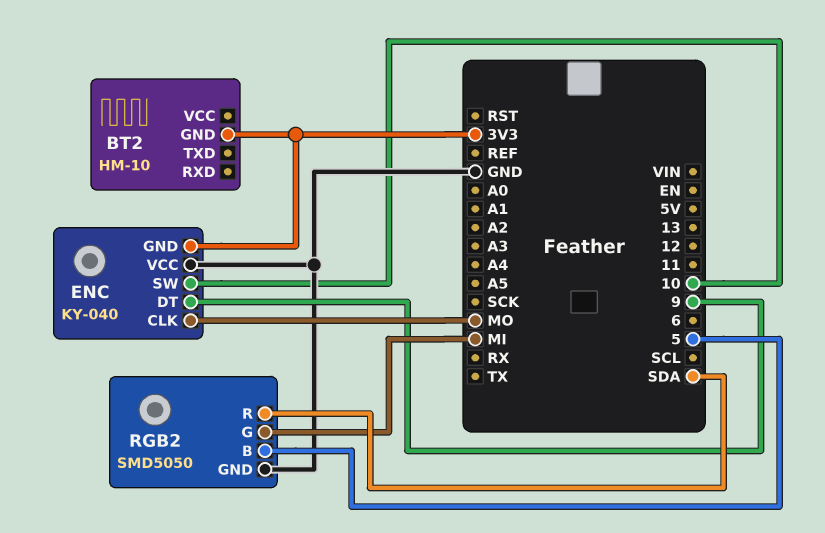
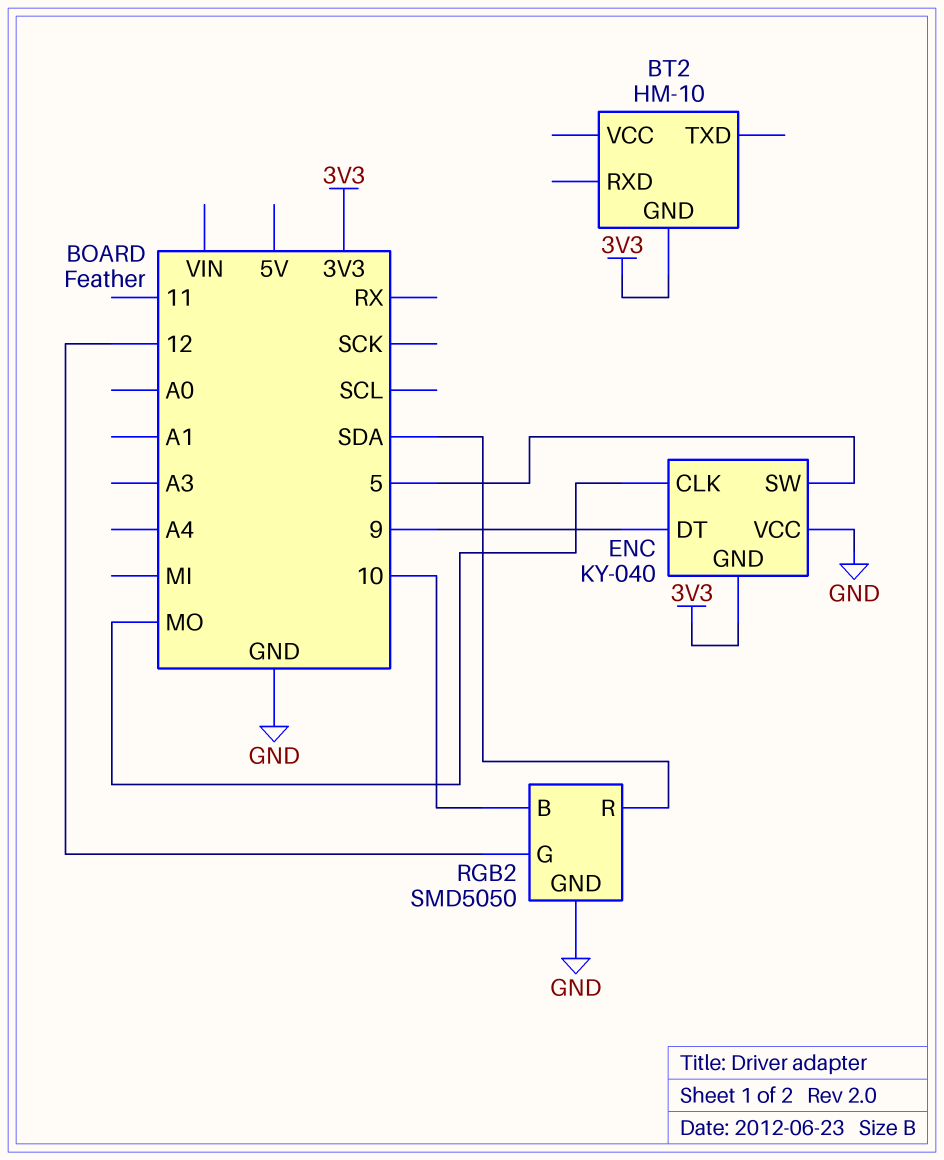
ENC pin SW: 10 -> 5
RGB2 pin B: 5 -> 10
RGB2 pin G: MI -> 12

